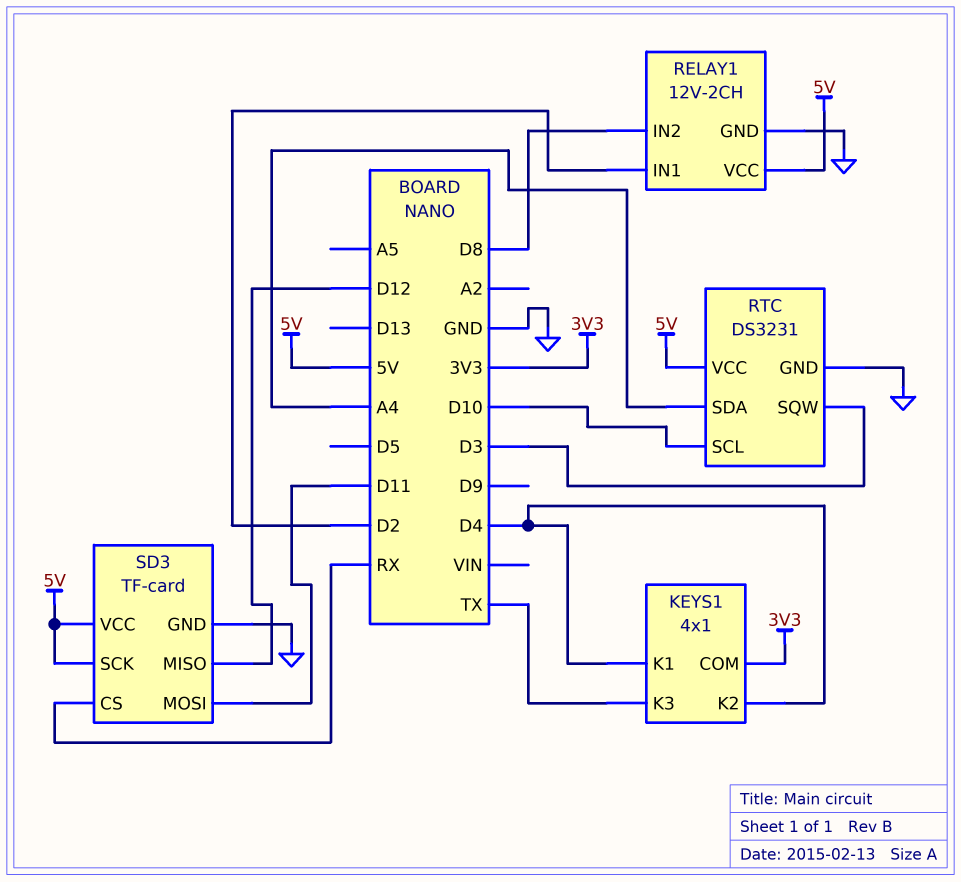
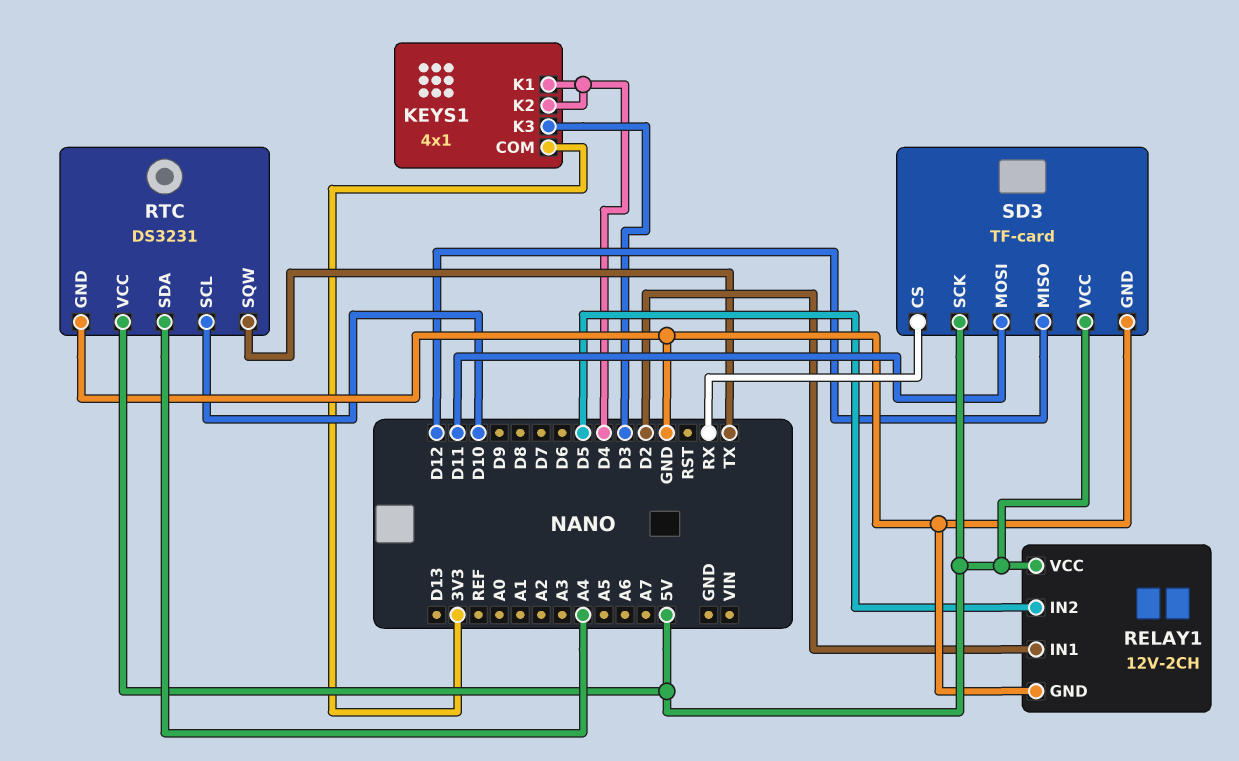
KEYS1 pin K3: TX -> D3
RELAY1 pin IN2: D8 -> D5
RTC pin SQW: D3 -> TX

